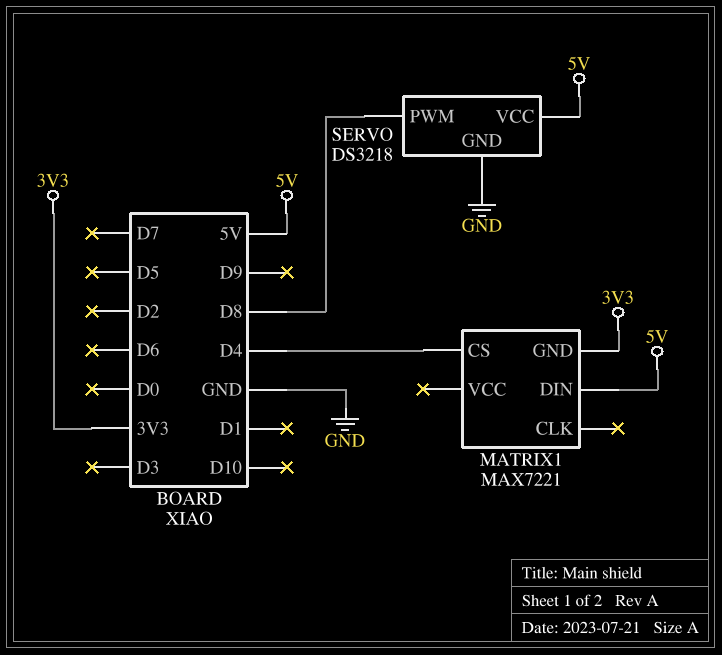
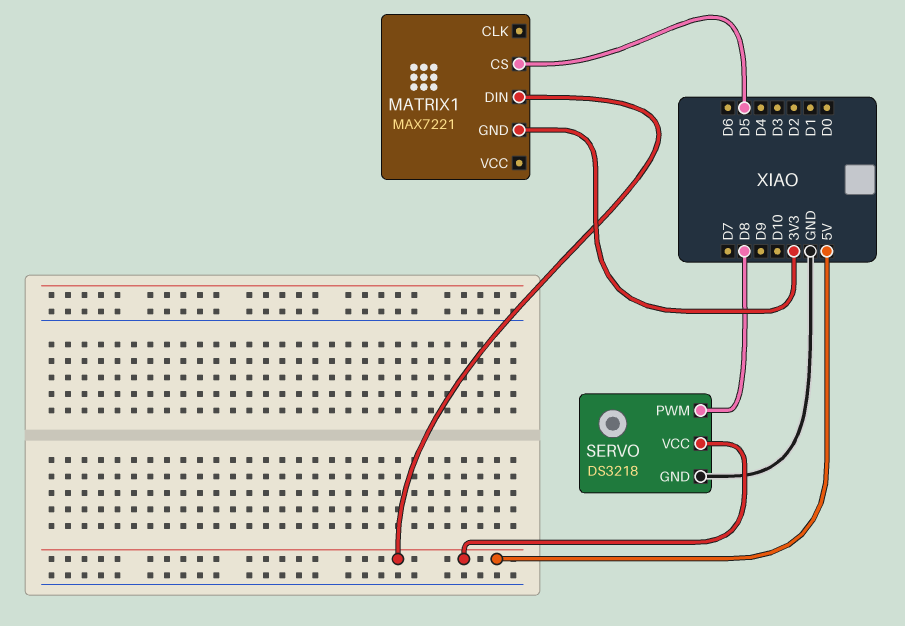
MATRIX1 pin CS: D4 -> D5

